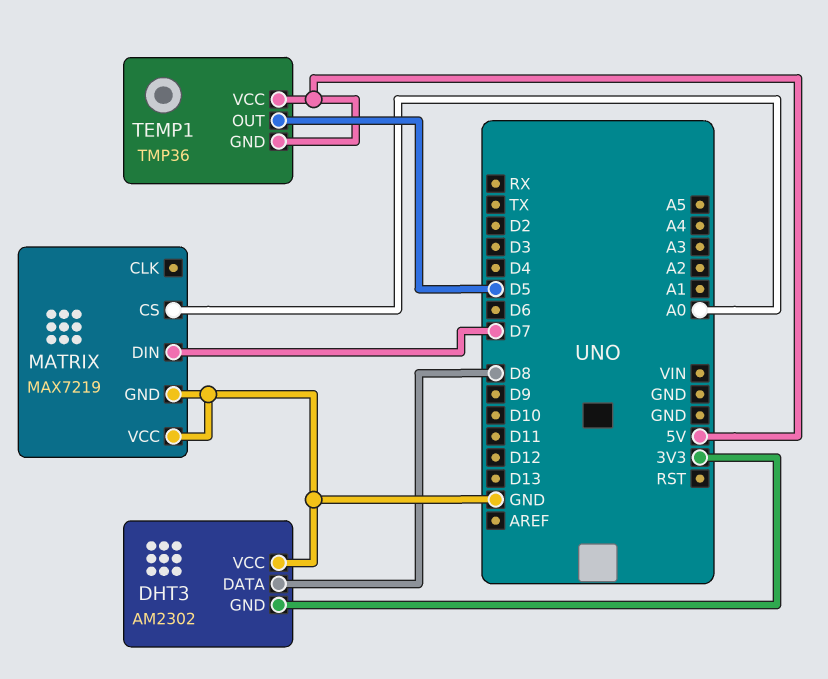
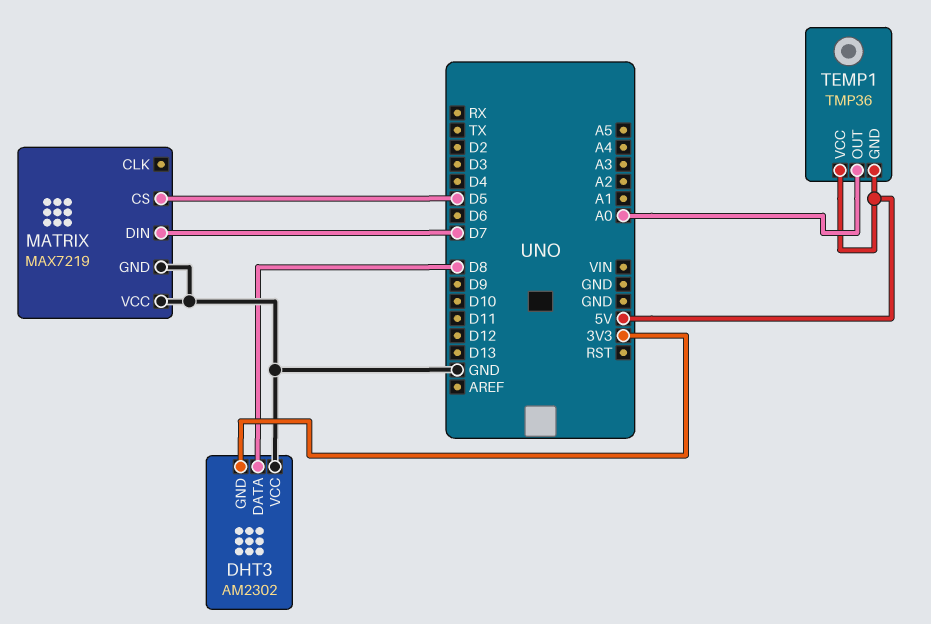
MATRIX pin CS: A0 -> D5
TEMP1 pin OUT: D5 -> A0

